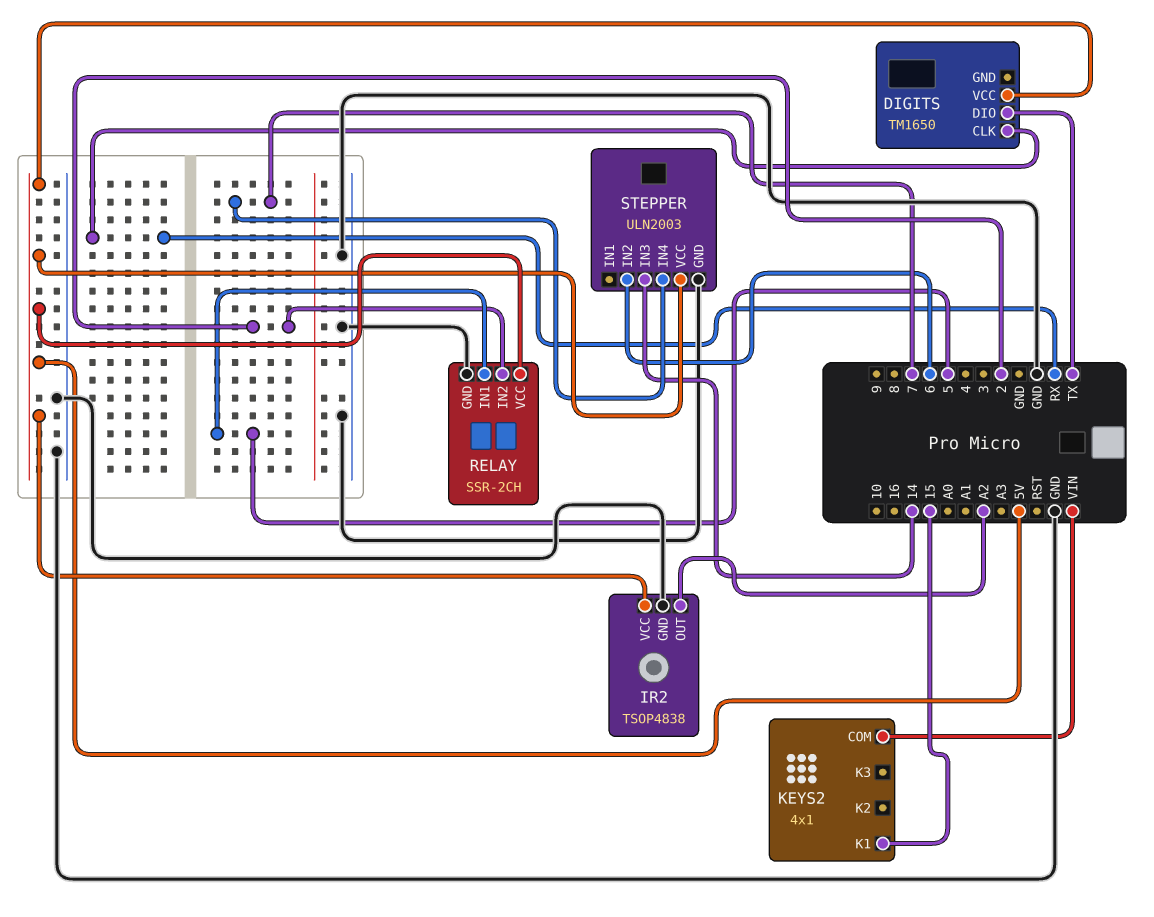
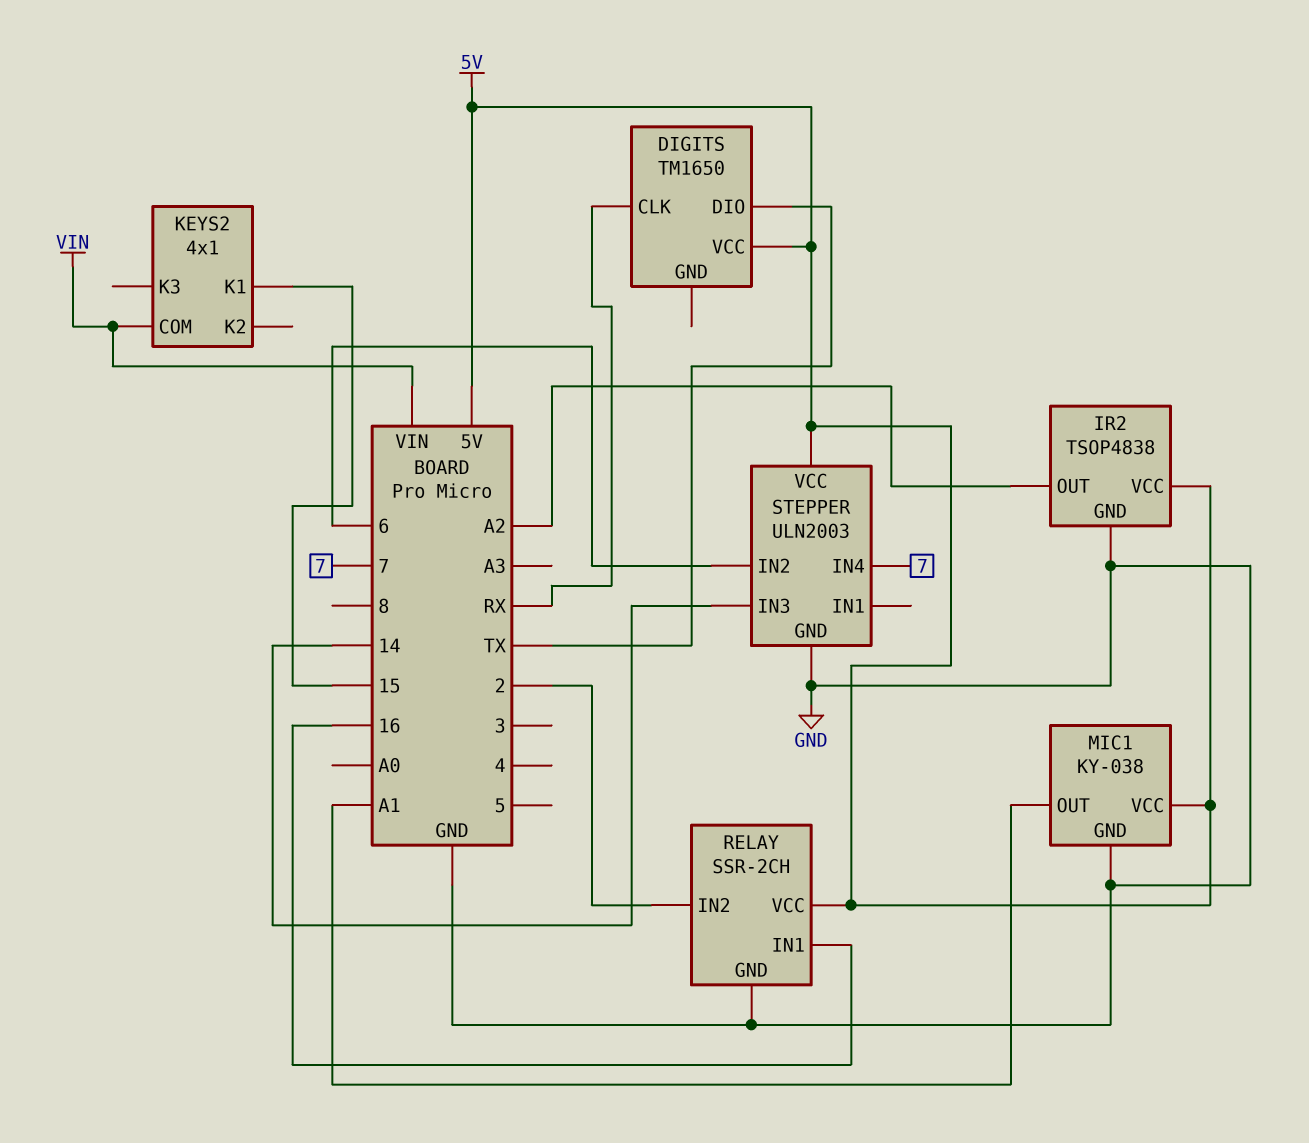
MIC1: none -> KY-038
MIC1 pin GND: none -> GND
MIC1 pin OUT: none -> A1
MIC1 pin VCC: none -> 5V
RELAY pin IN1: 5 -> 16

